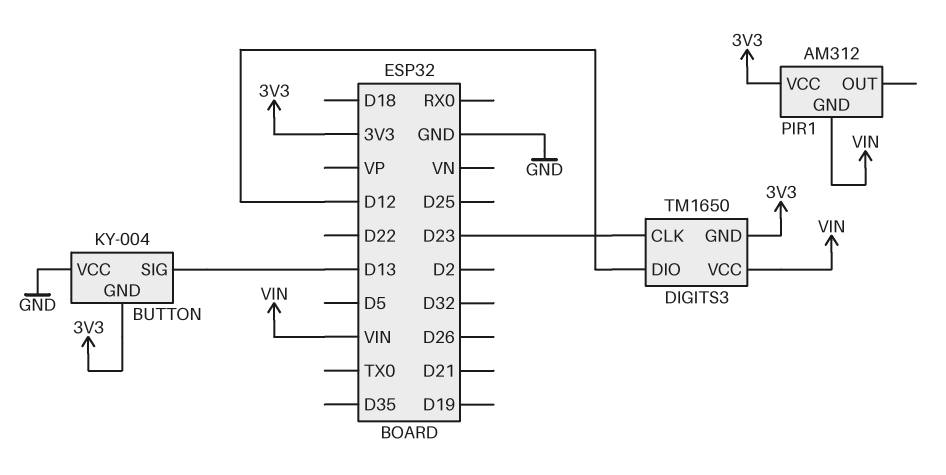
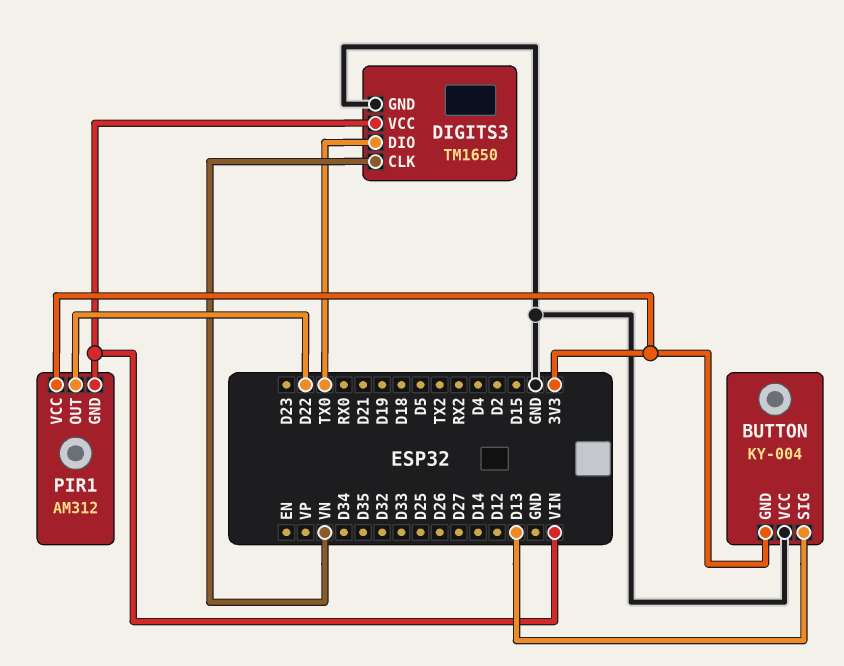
DIGITS3 pin CLK: D23 -> VN
DIGITS3 pin DIO: D12 -> TX0
DIGITS3 pin GND: 3V3 -> GND
PIR1 pin OUT: none -> D22

